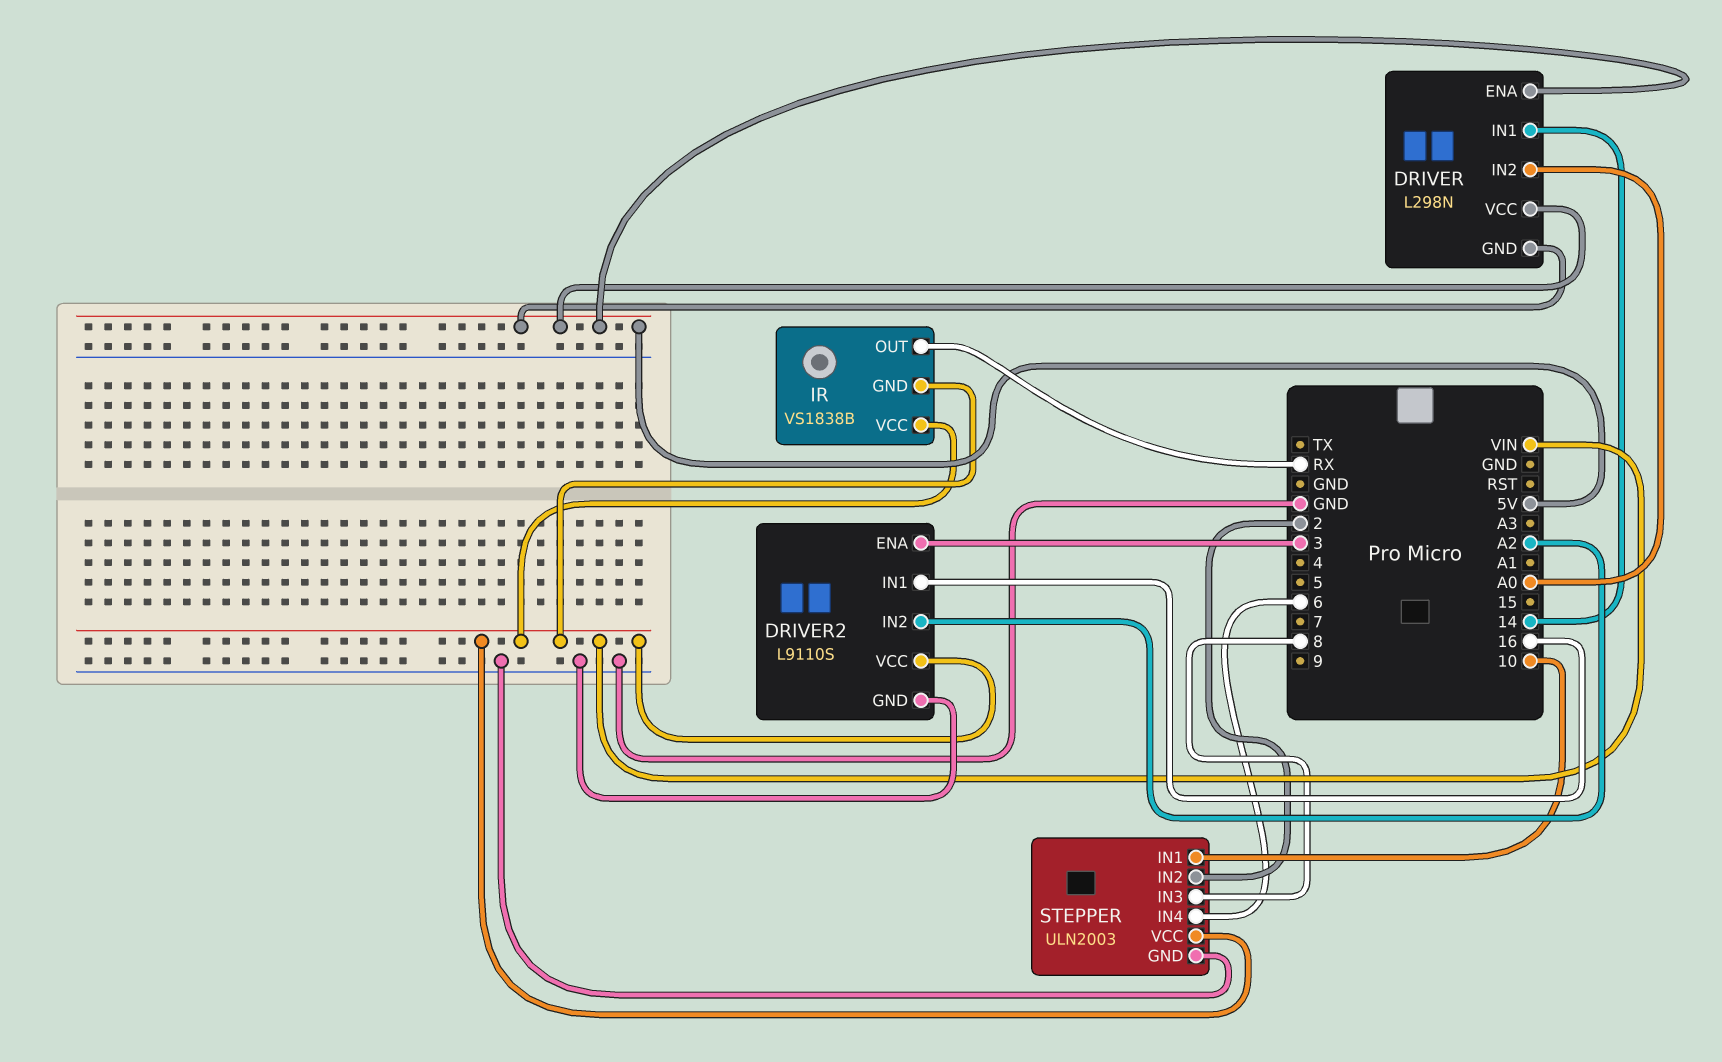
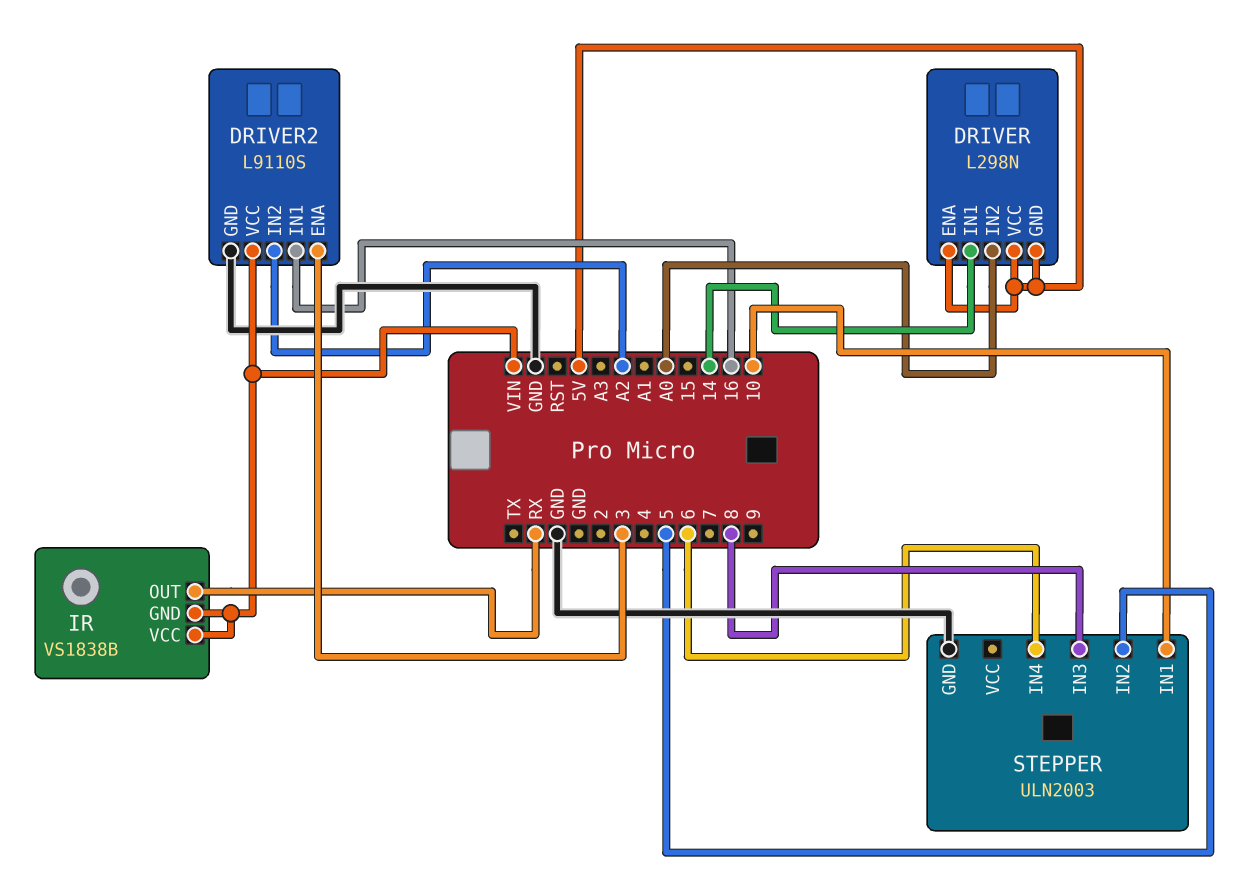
STEPPER pin IN2: 2 -> 5
STEPPER pin VCC: VIN -> none

